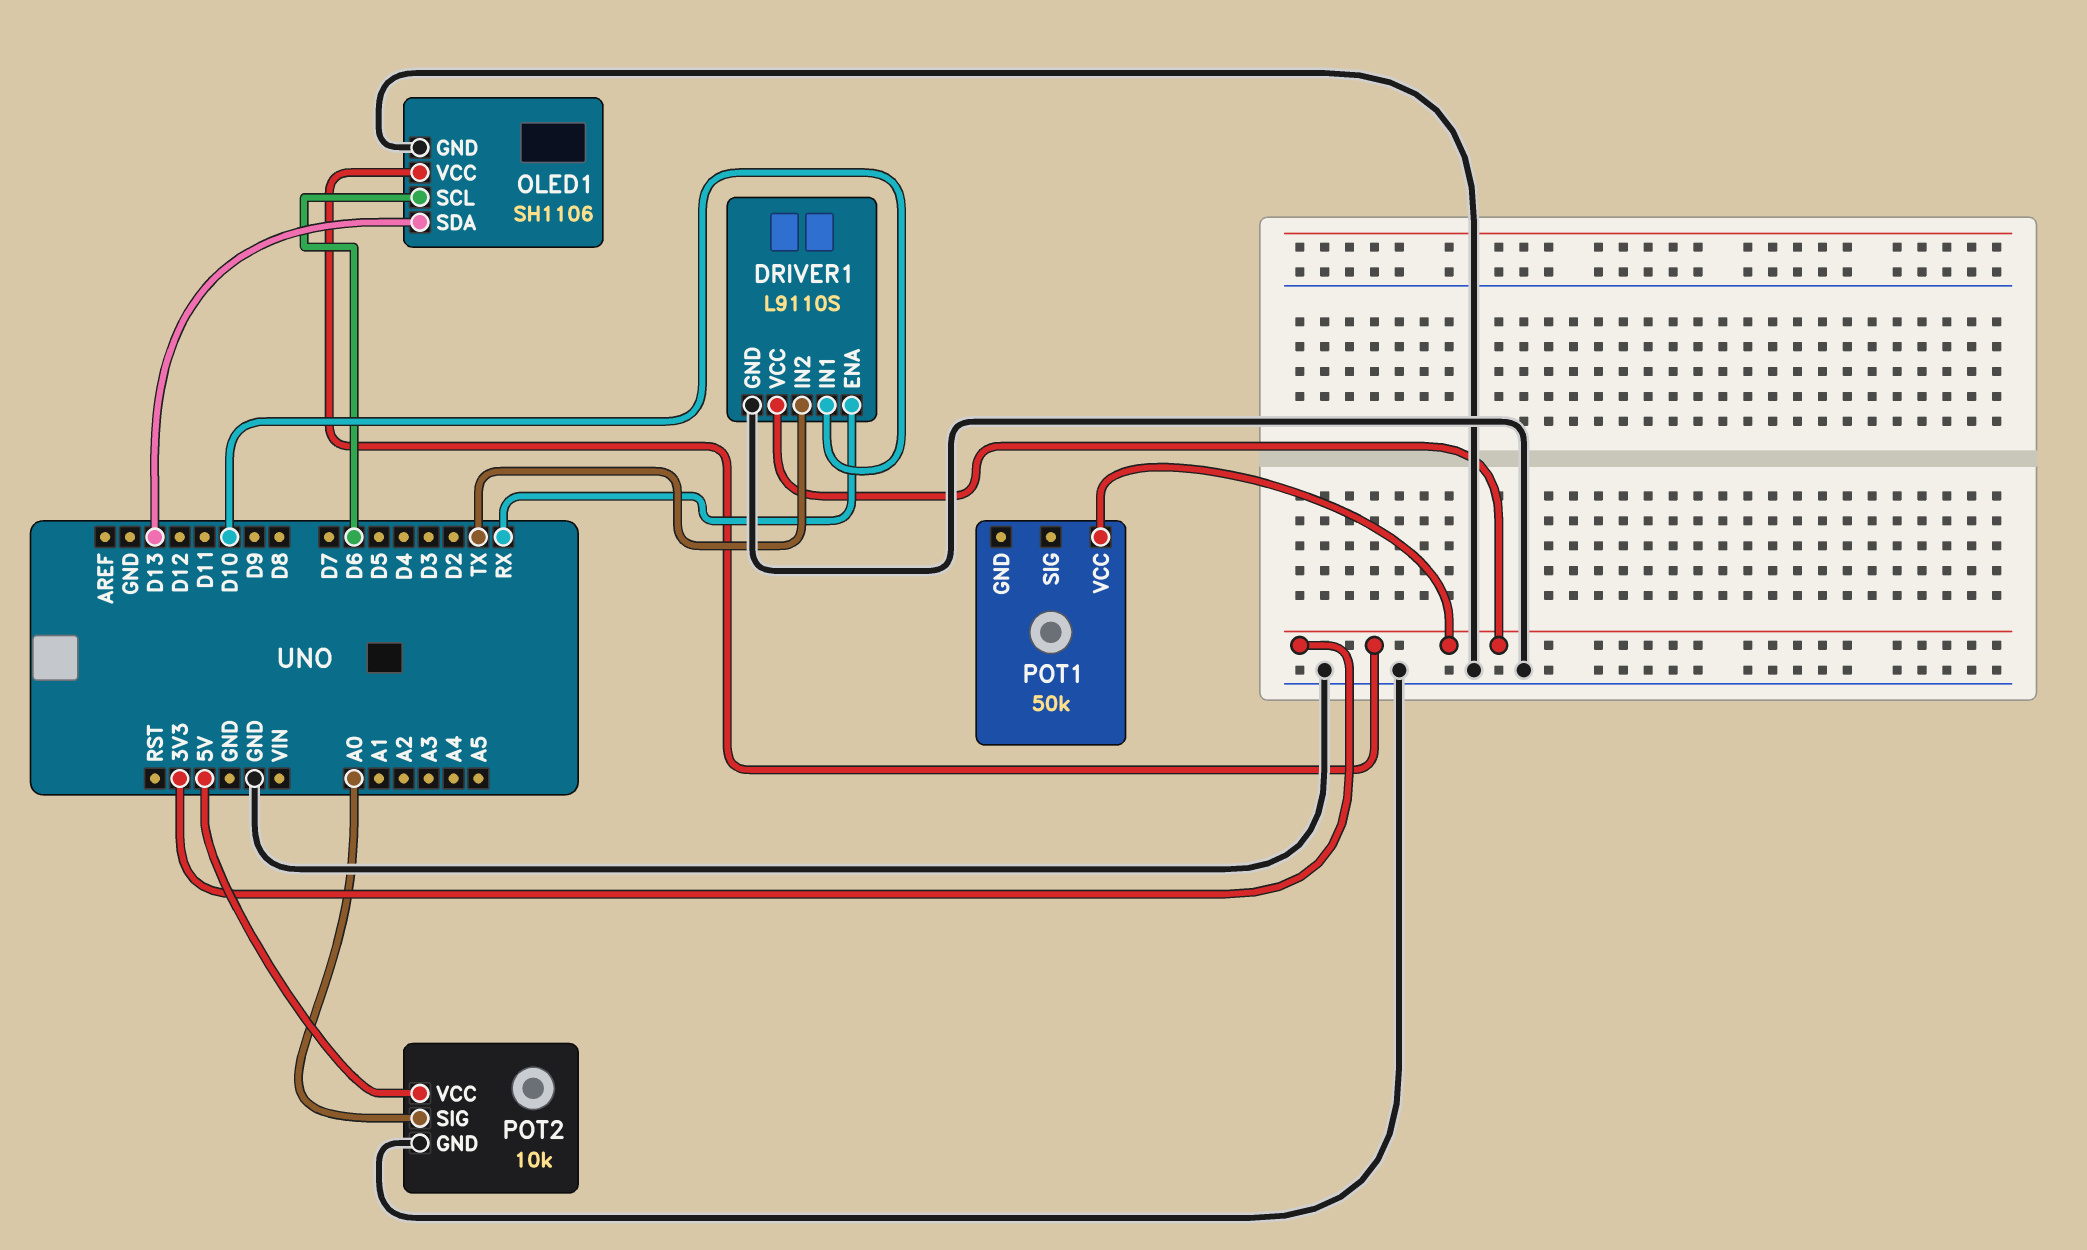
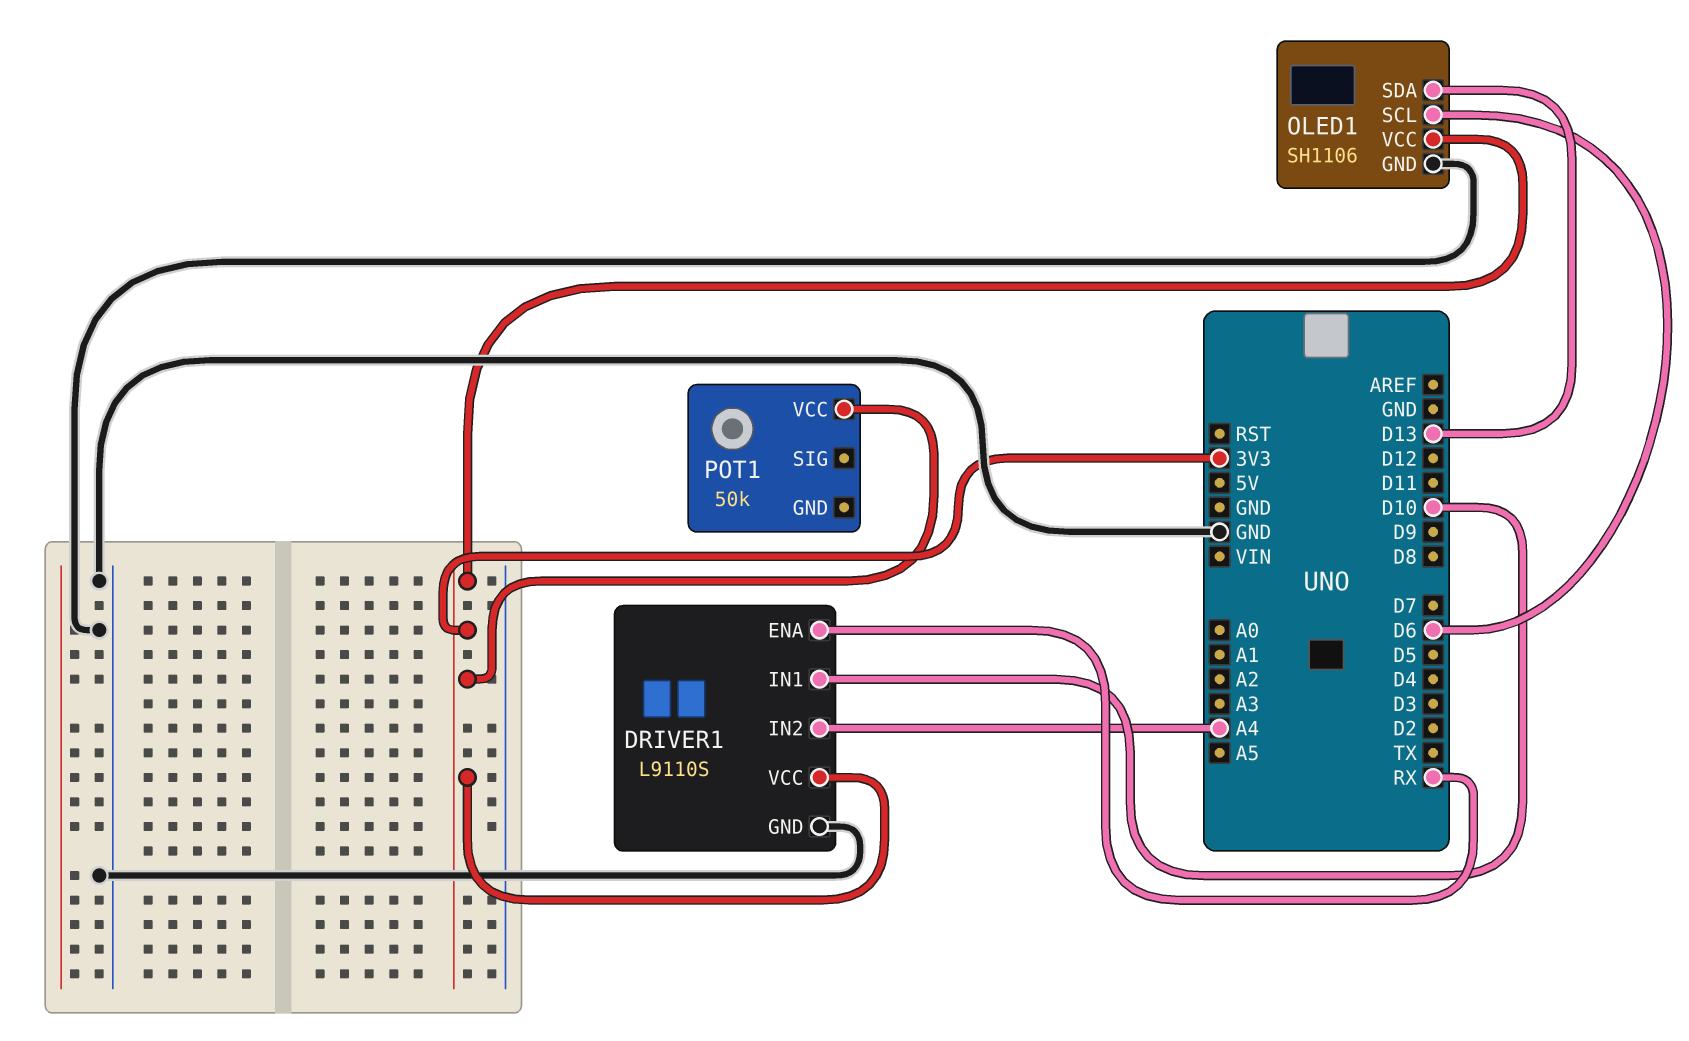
DRIVER1 pin IN2: TX -> A4
POT2: 10k -> none
POT2 pin GND: GND -> none
POT2 pin SIG: A0 -> none
POT2 pin VCC: 5V -> none

